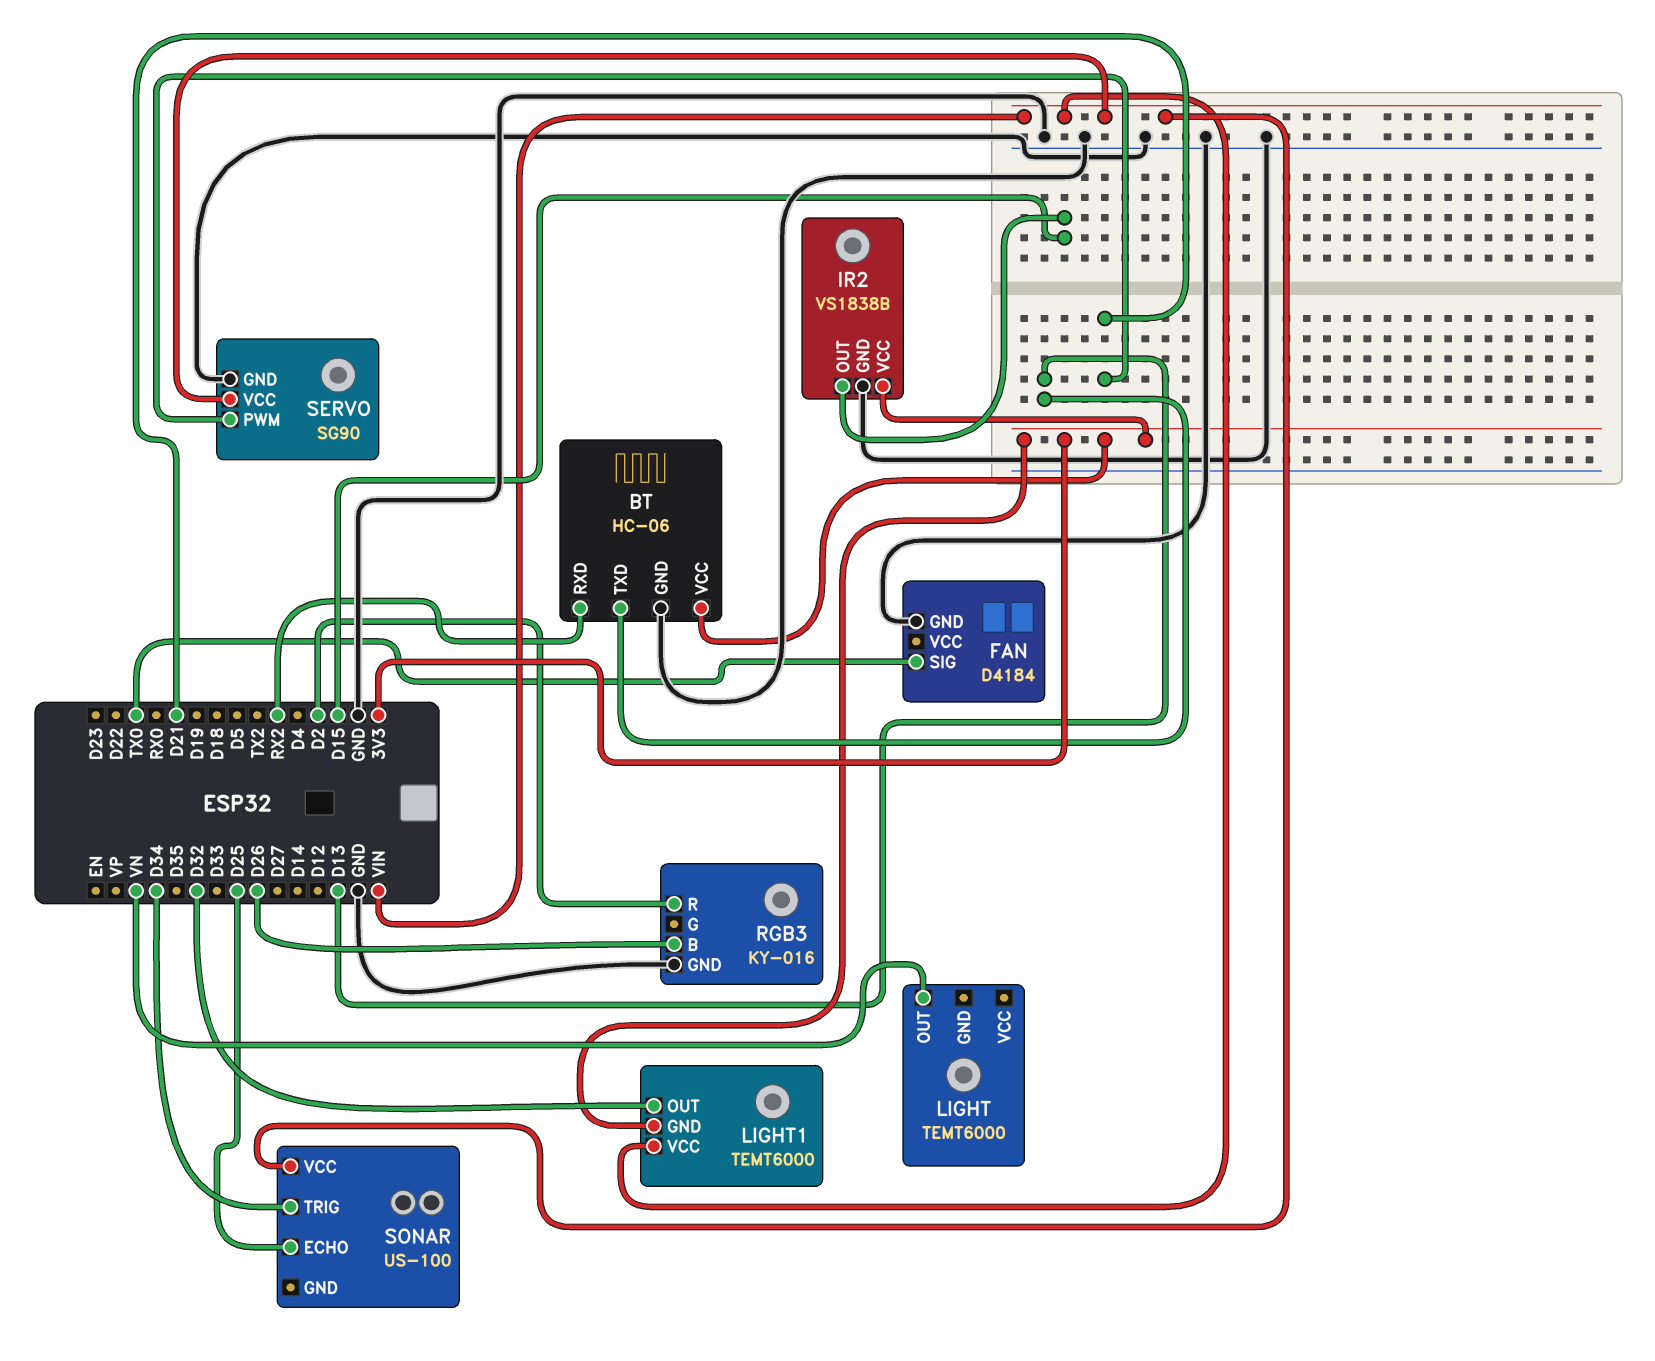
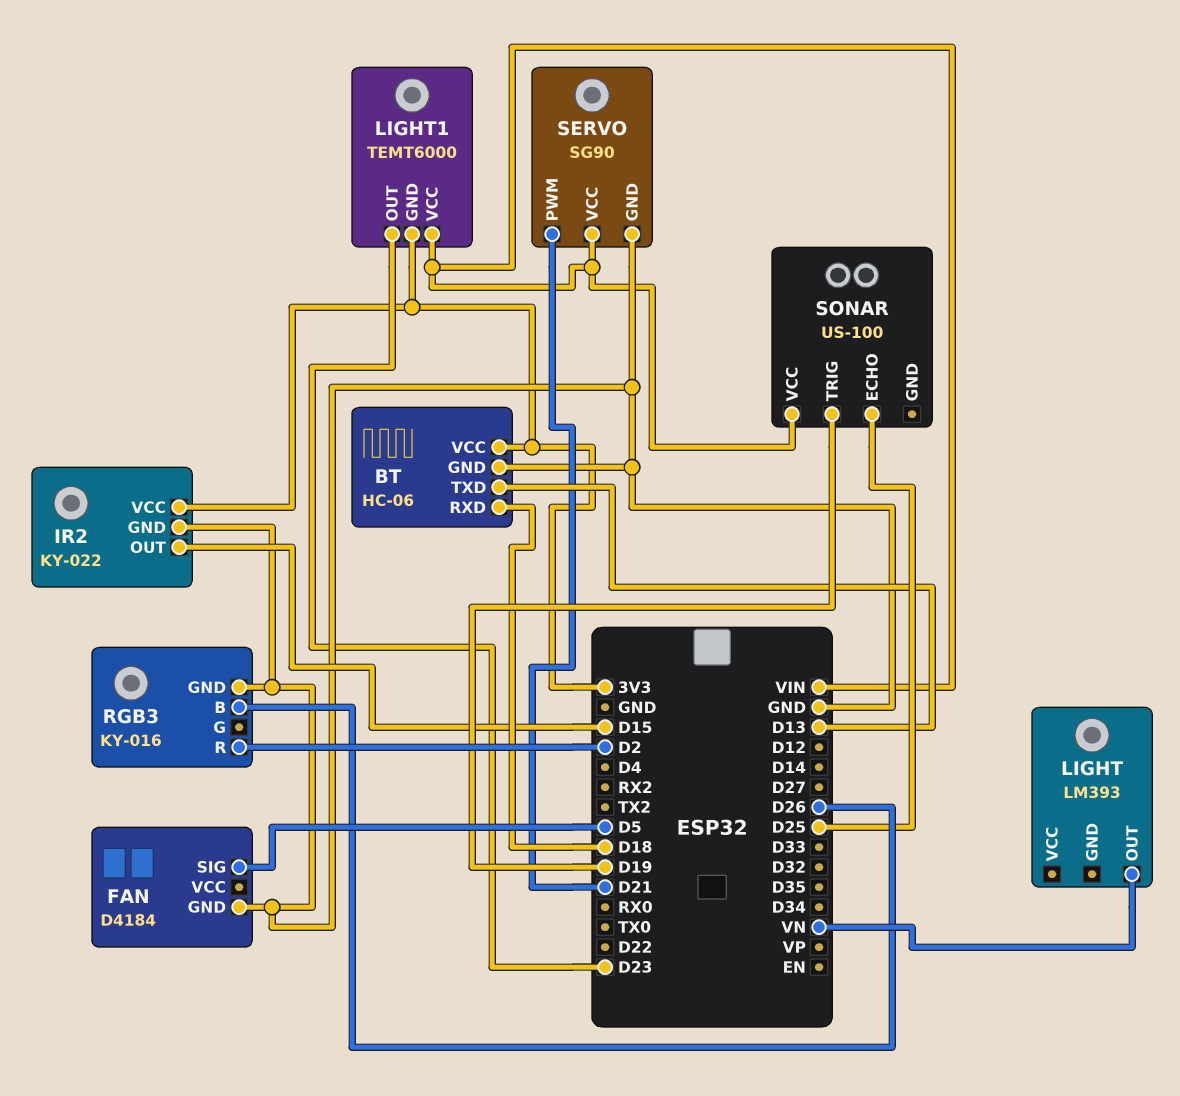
BT pin RXD: RX2 -> D18
FAN pin SIG: TX0 -> D5
IR2: VS1838B -> KY-022
LIGHT: TEMT6000 -> LM393
LIGHT1 pin OUT: D32 -> D23
SONAR pin TRIG: D34 -> D19

